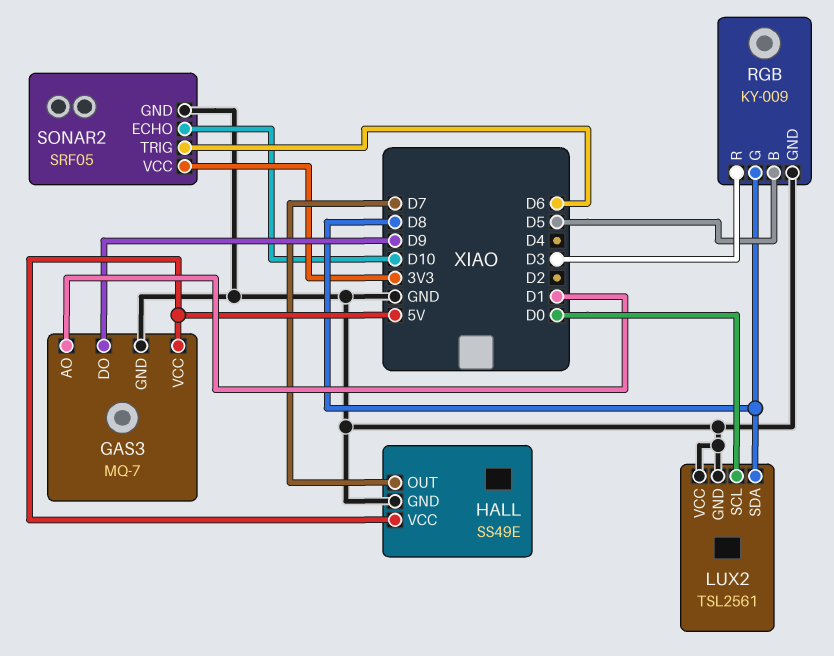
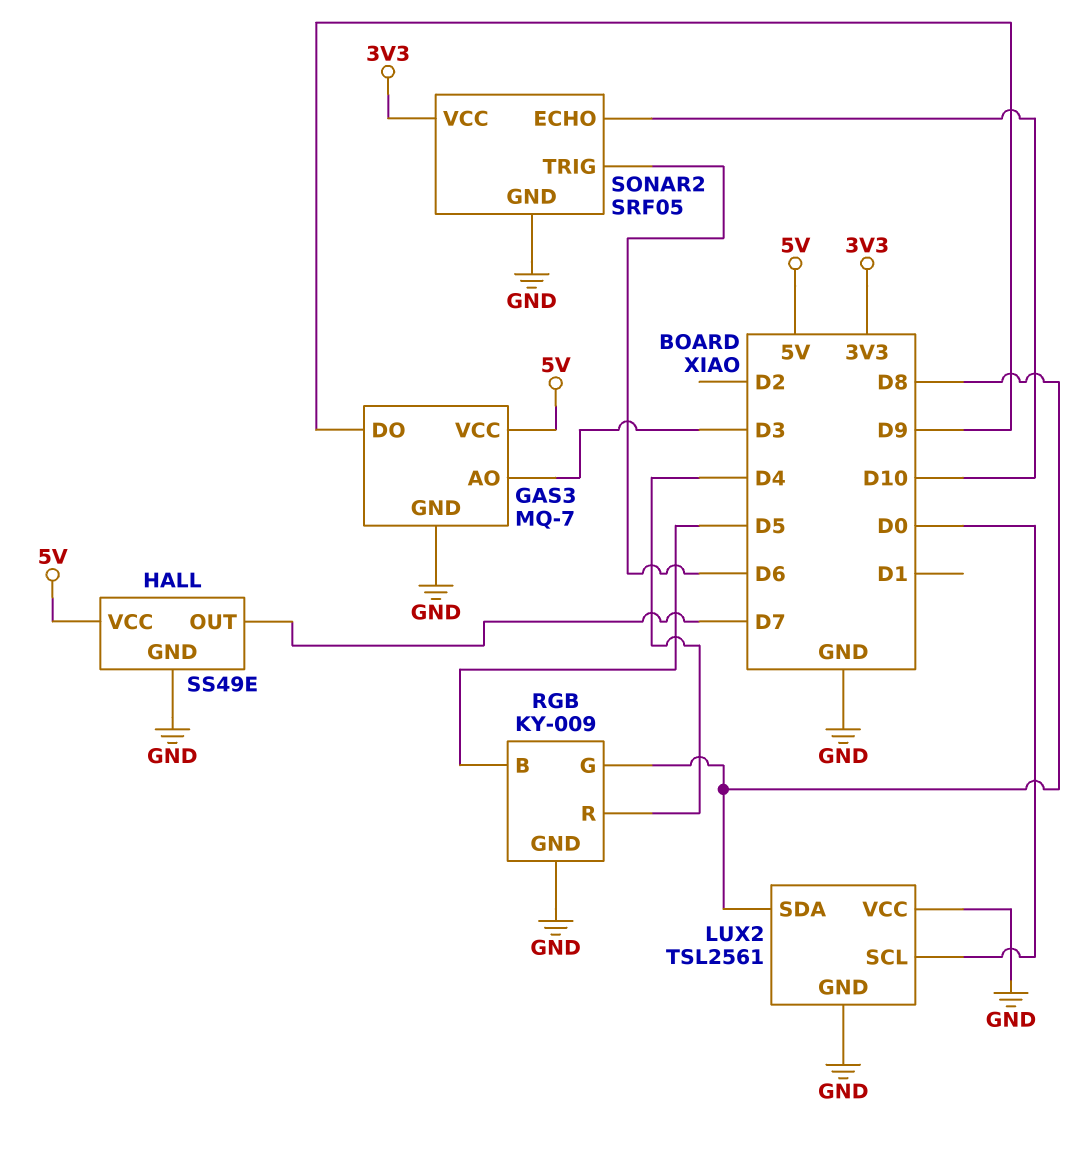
GAS3 pin AO: D1 -> D3
RGB pin R: D3 -> D4

